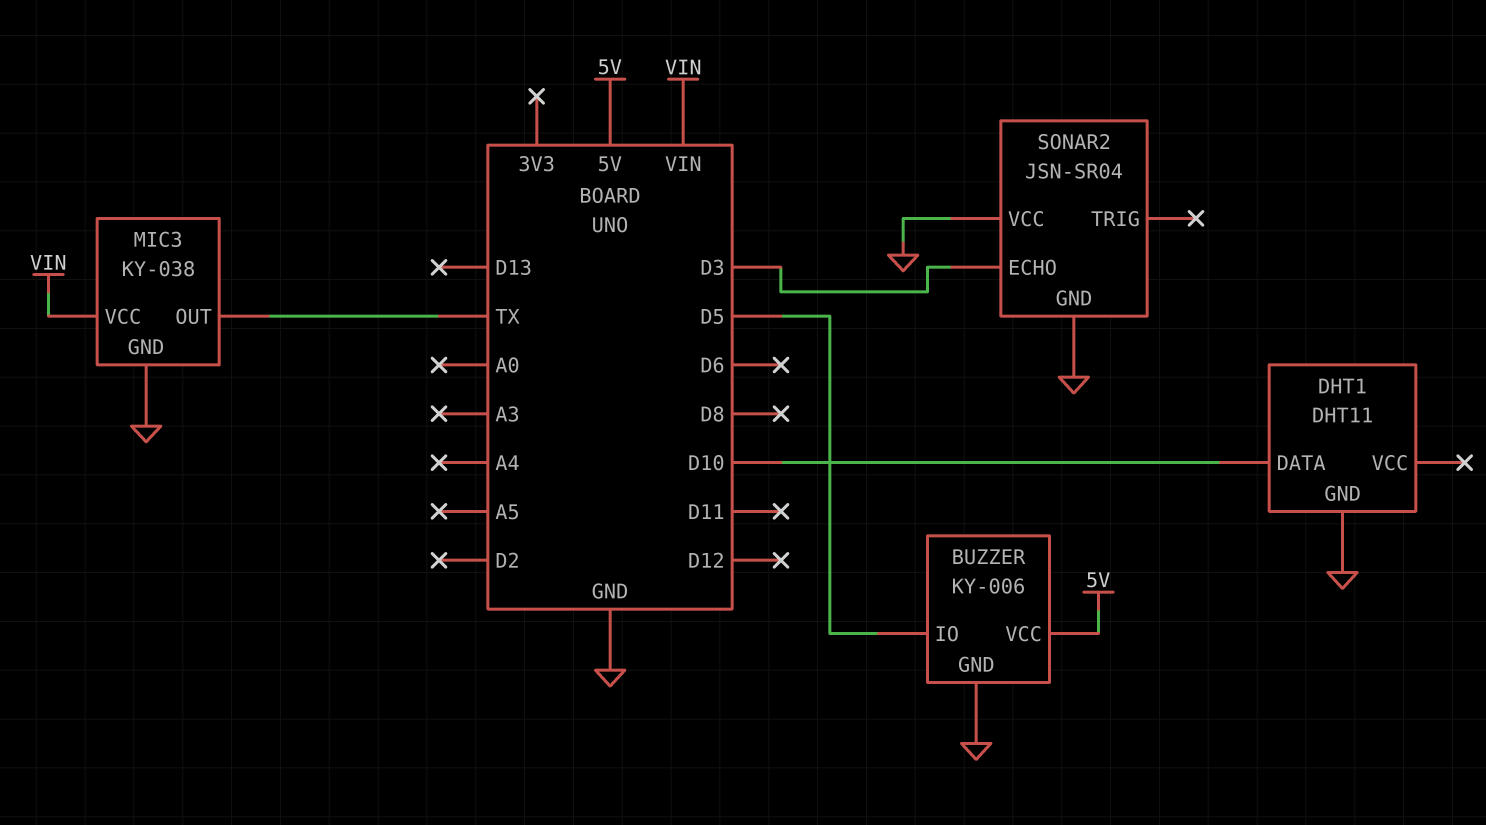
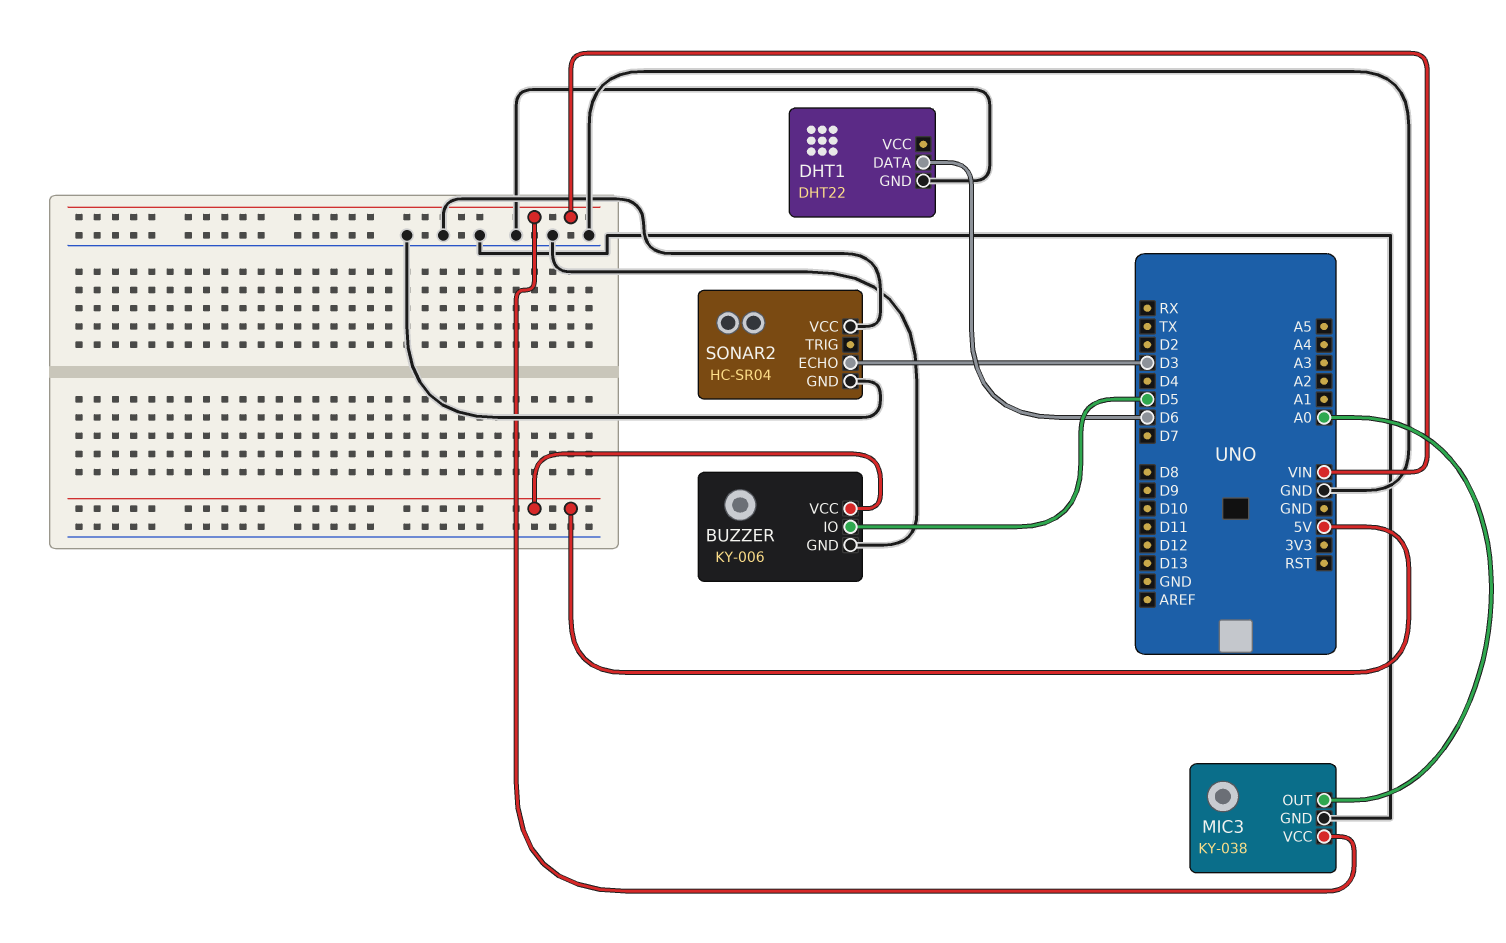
DHT1: DHT11 -> DHT22
DHT1 pin DATA: D10 -> D6
MIC3 pin OUT: TX -> A0
SONAR2: JSN-SR04 -> HC-SR04

